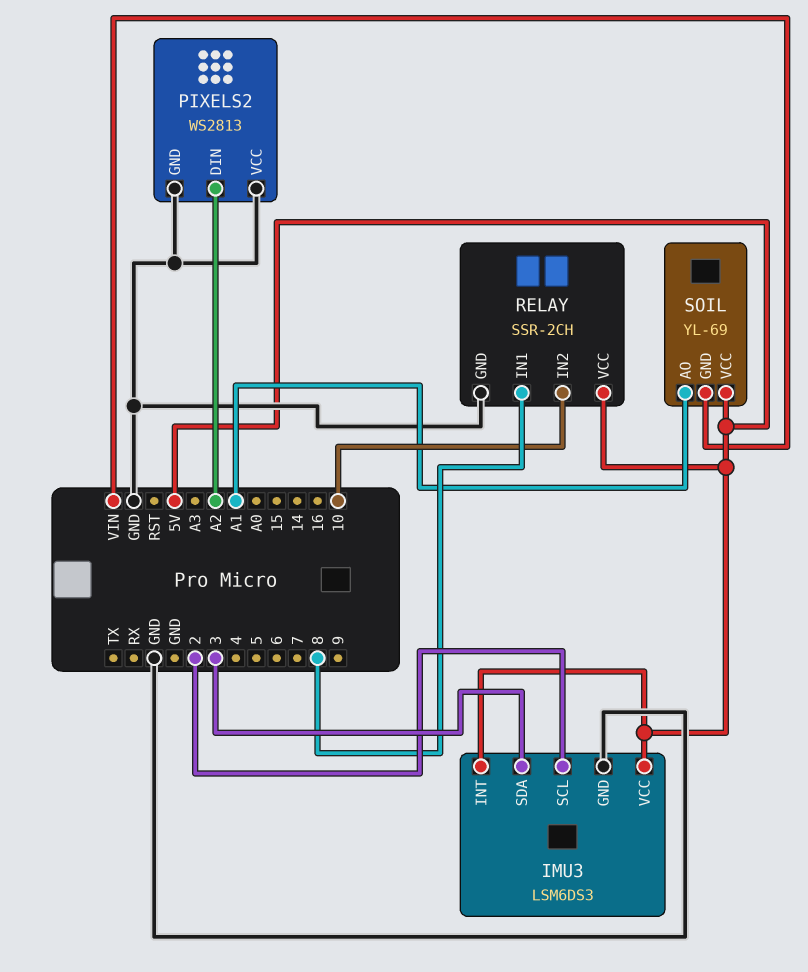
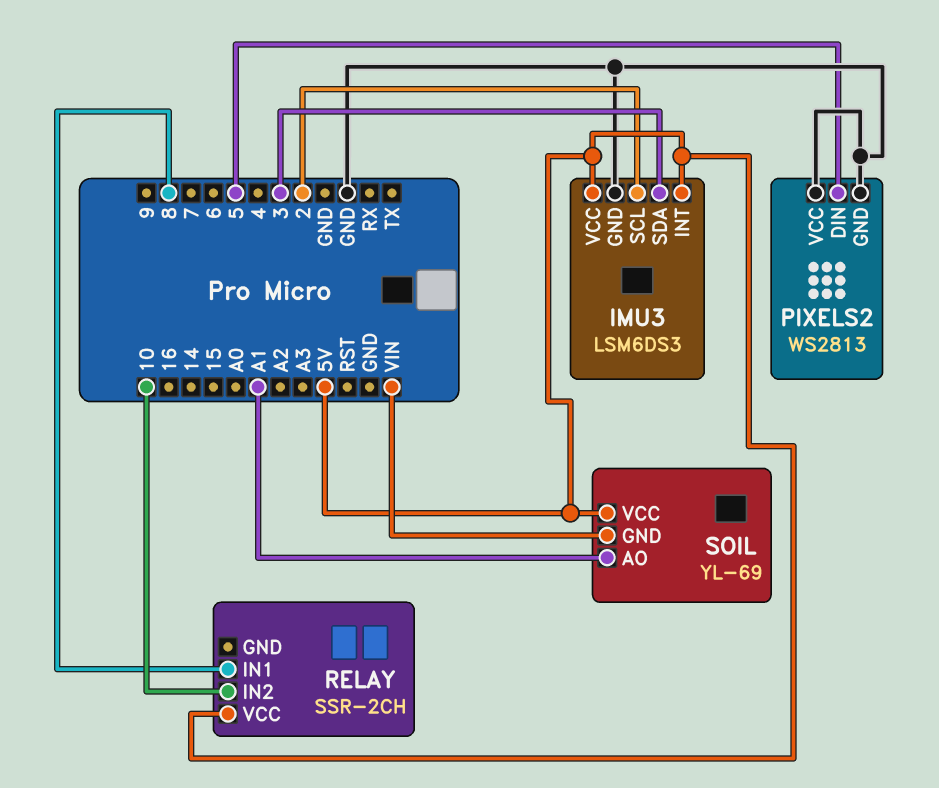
PIXELS2 pin DIN: A2 -> 5
RELAY pin GND: GND -> none

